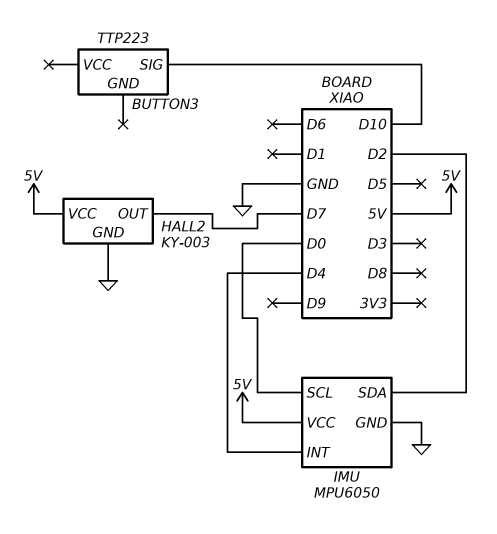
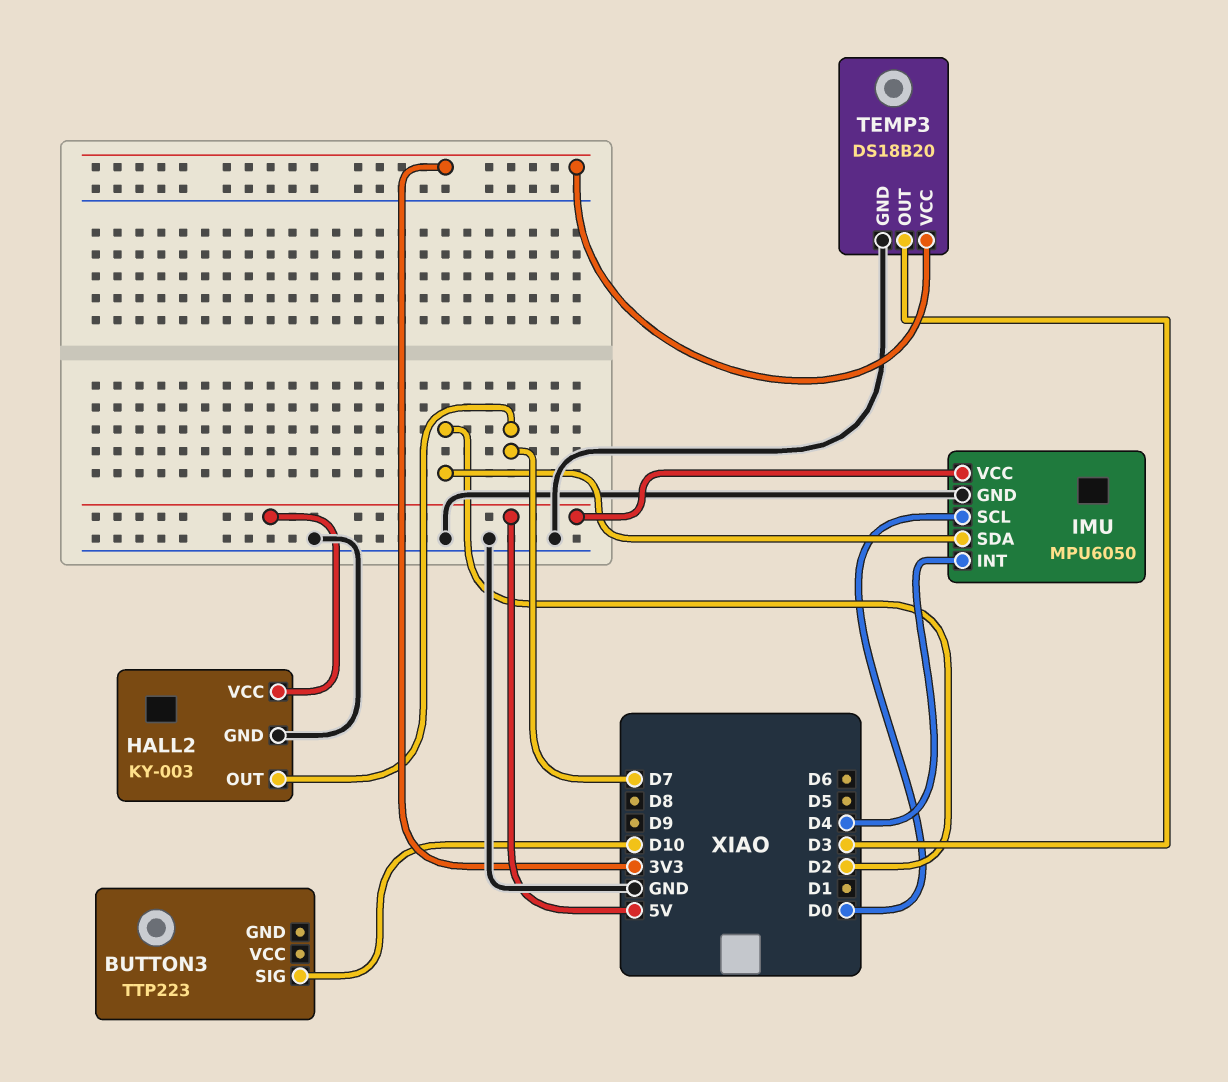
TEMP3: none -> DS18B20
TEMP3 pin GND: none -> GND
TEMP3 pin OUT: none -> D3
TEMP3 pin VCC: none -> 3V3

